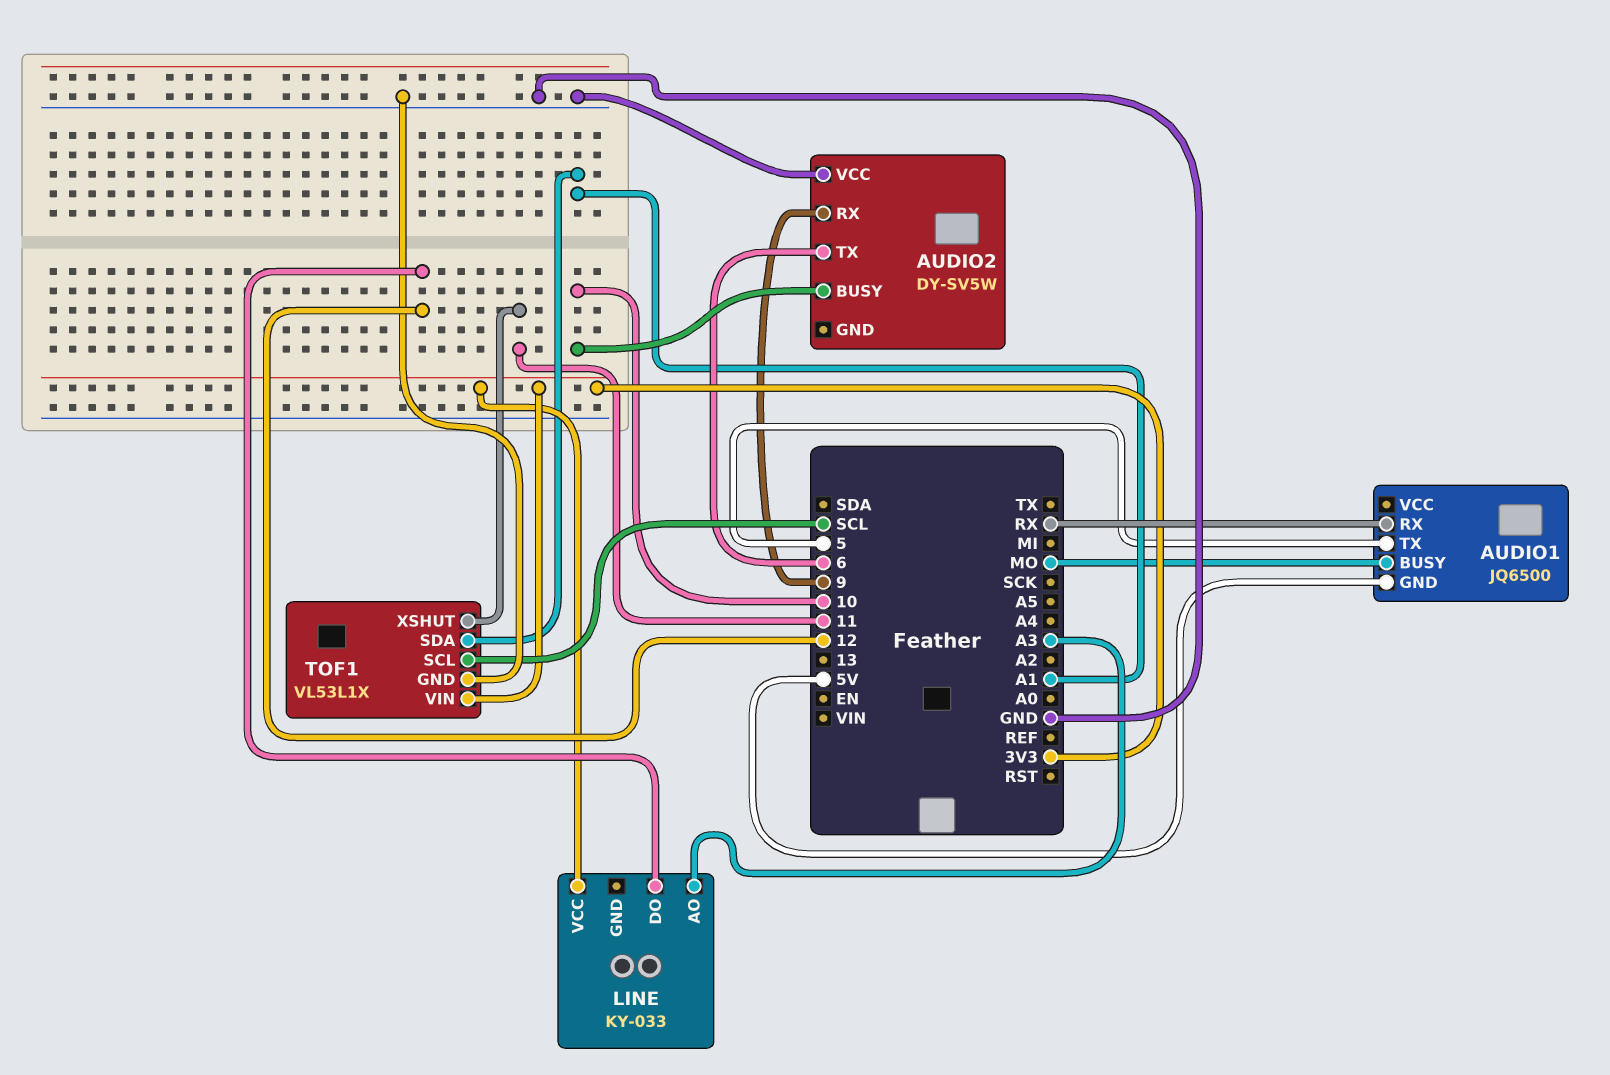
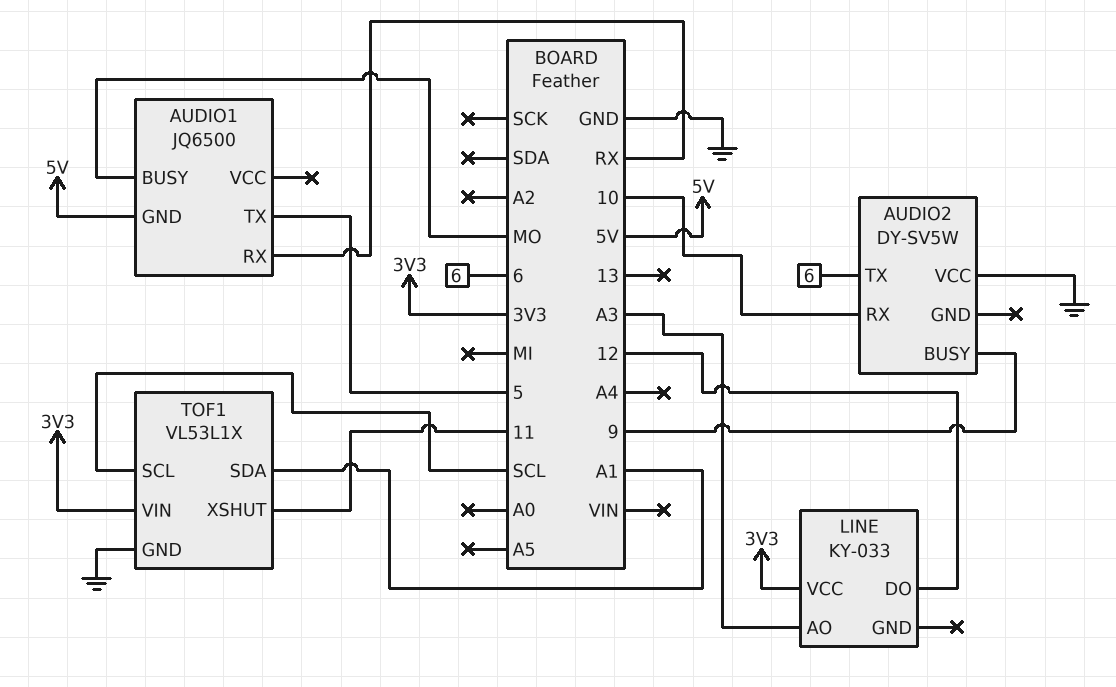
AUDIO2 pin BUSY: 10 -> 9
AUDIO2 pin RX: 9 -> 10

